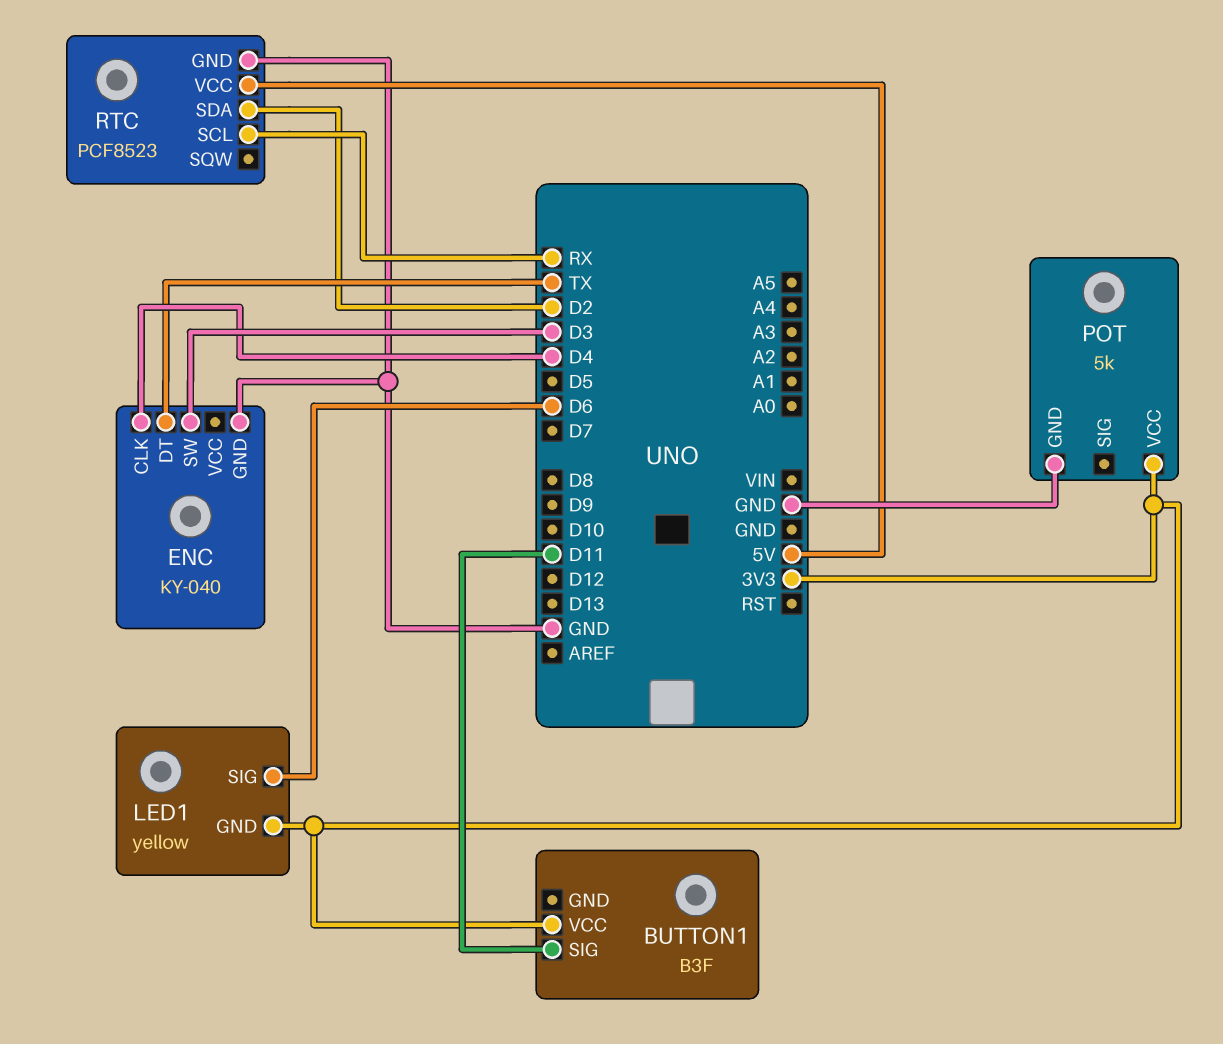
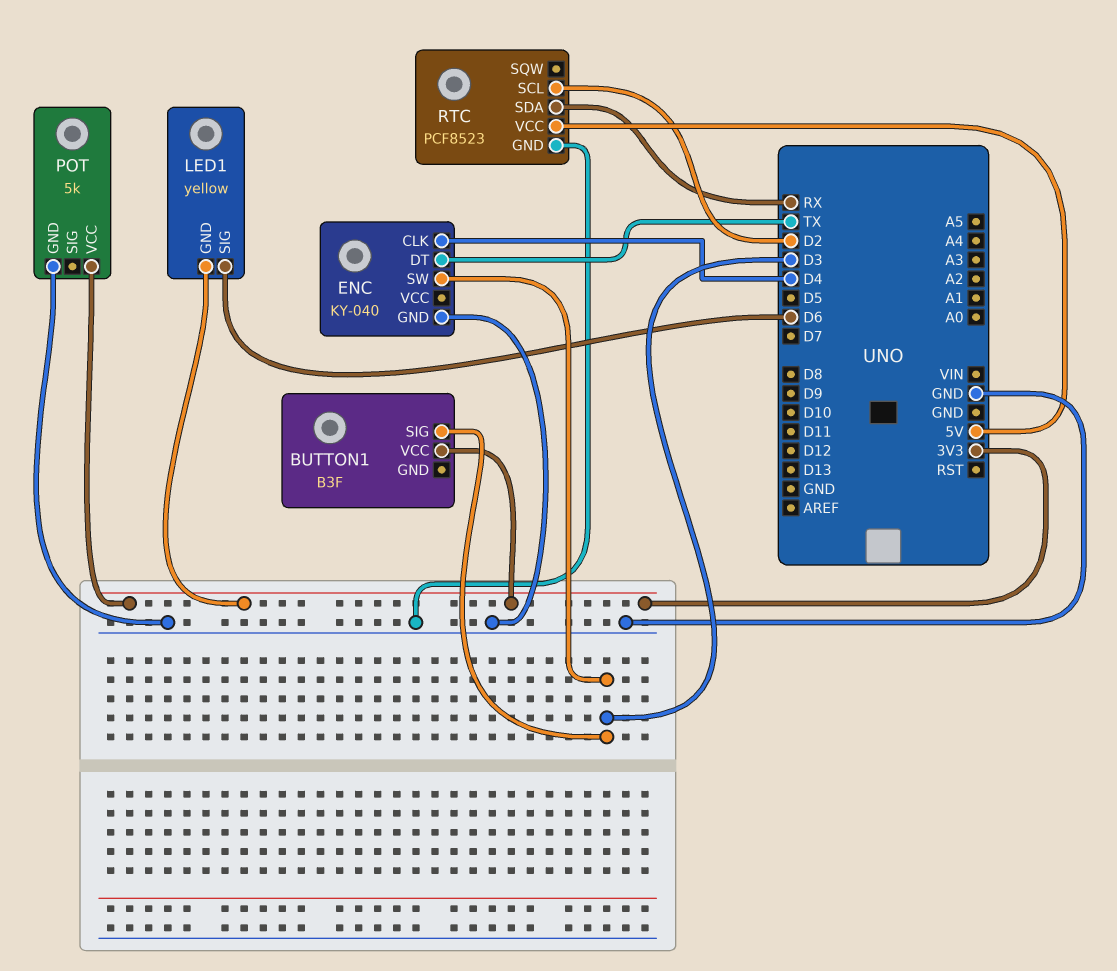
BUTTON1 pin SIG: D11 -> D3
RTC pin SCL: RX -> D2
RTC pin SDA: D2 -> RX

